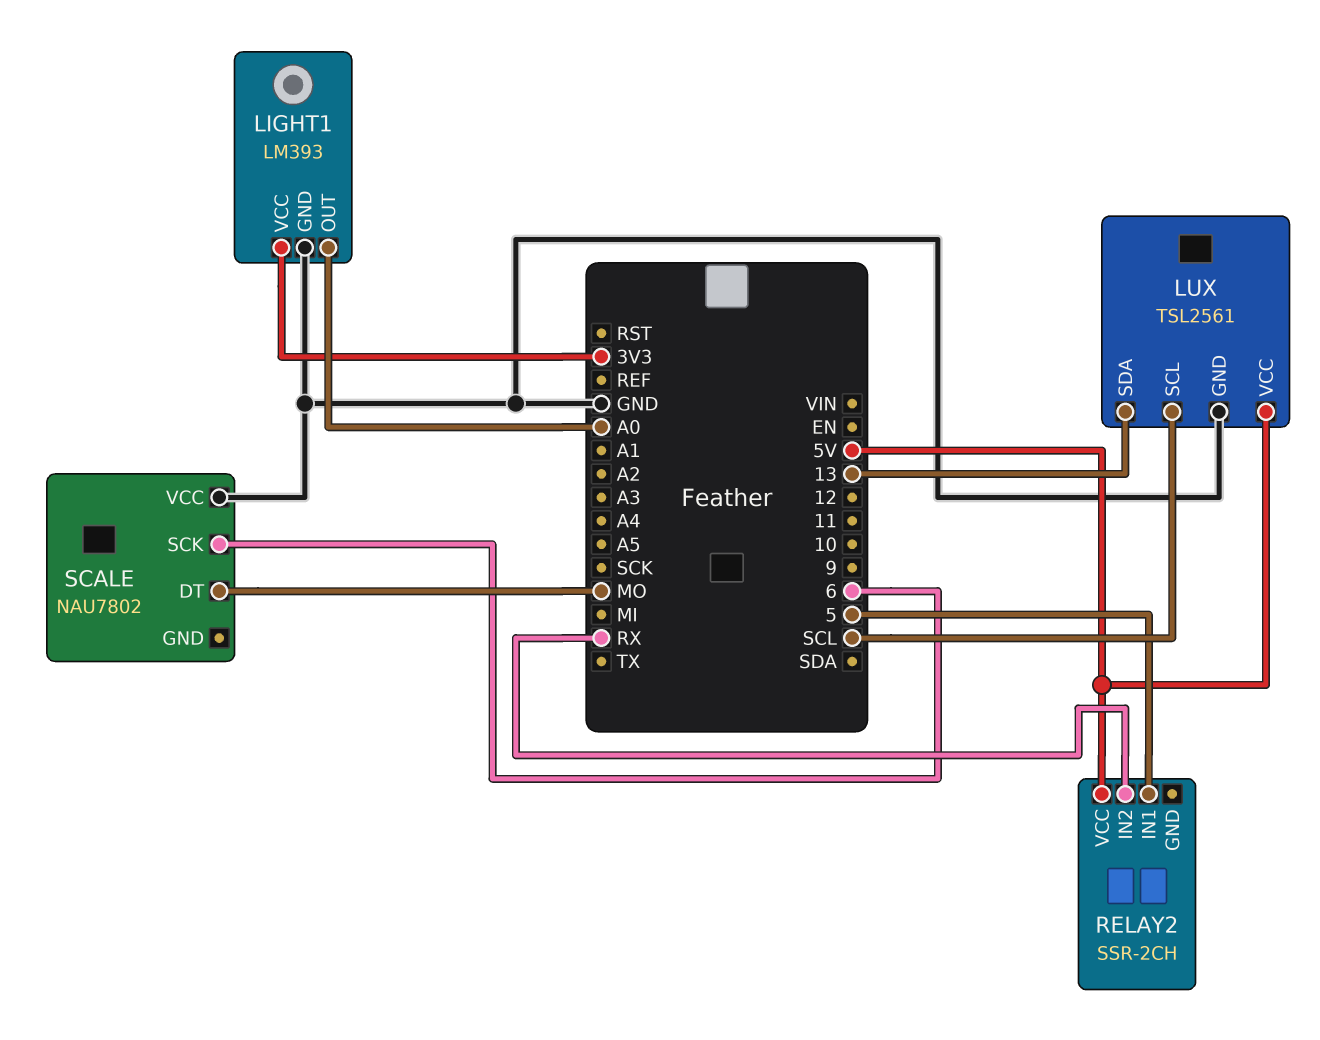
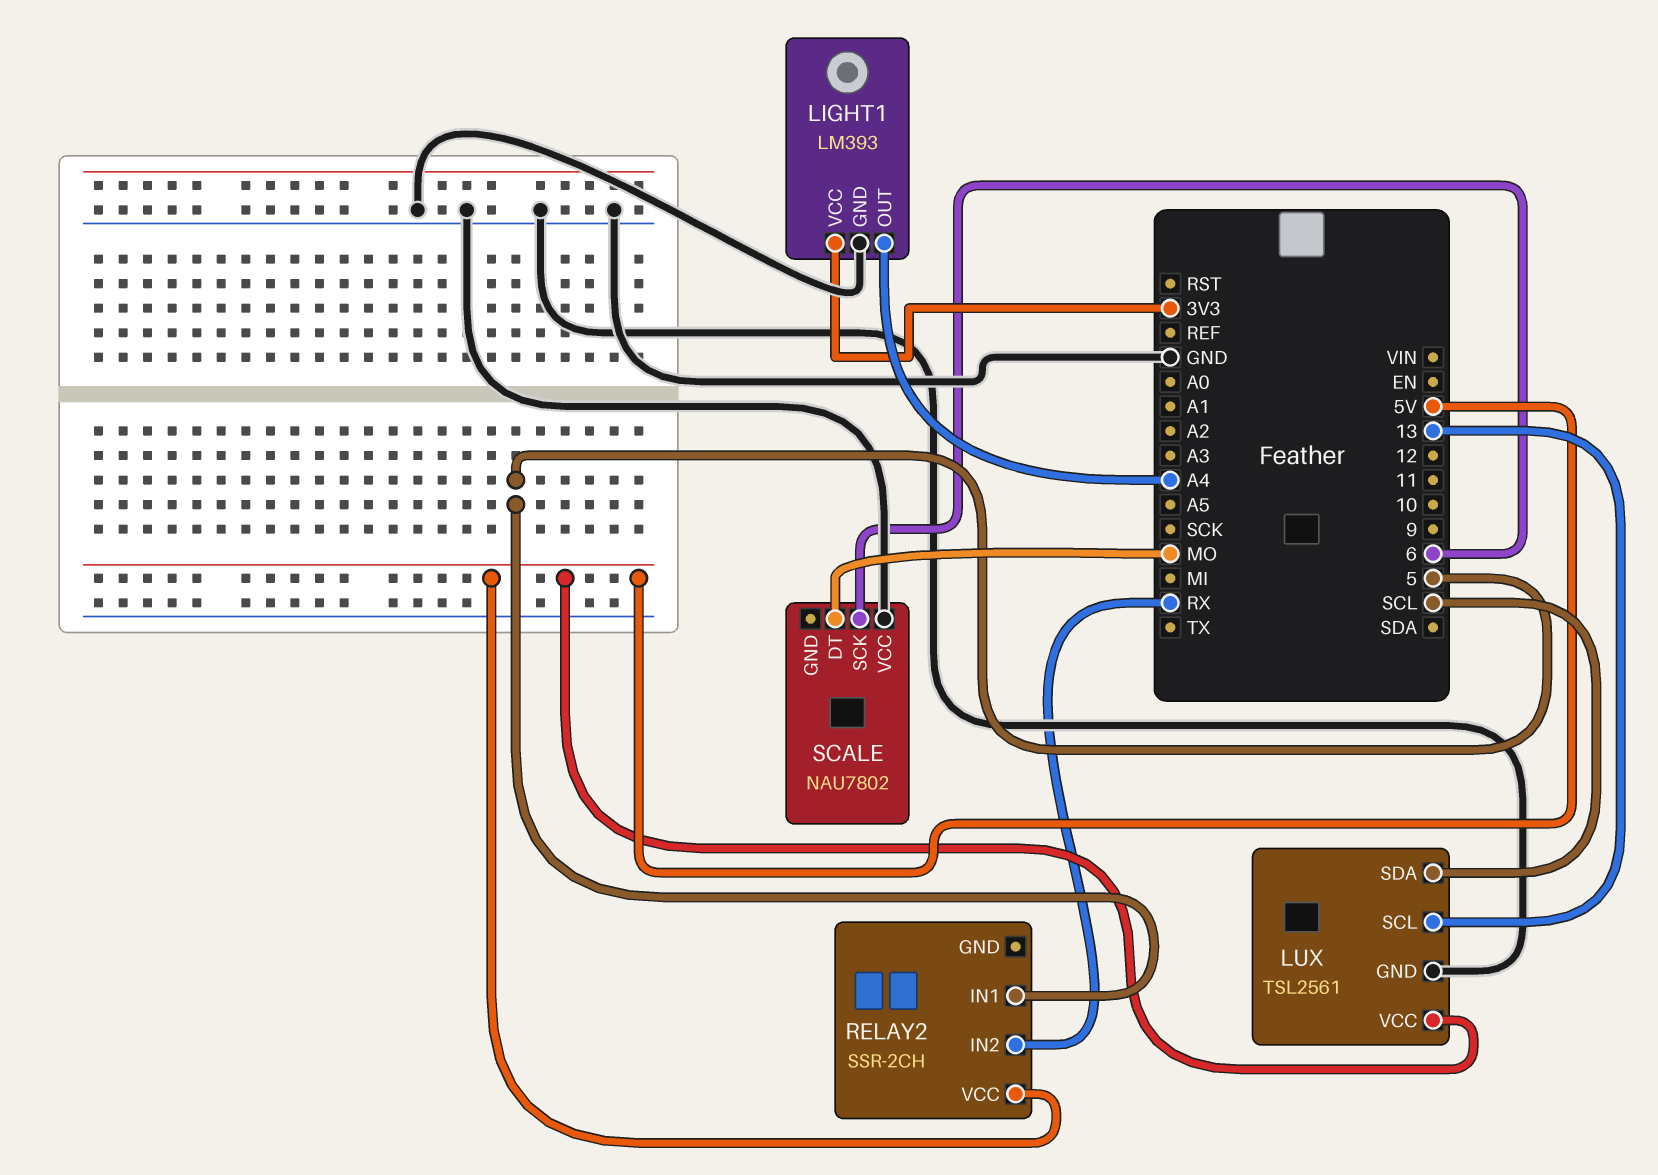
LIGHT1 pin OUT: A0 -> A4
LUX pin SCL: SCL -> 13
LUX pin SDA: 13 -> SCL

